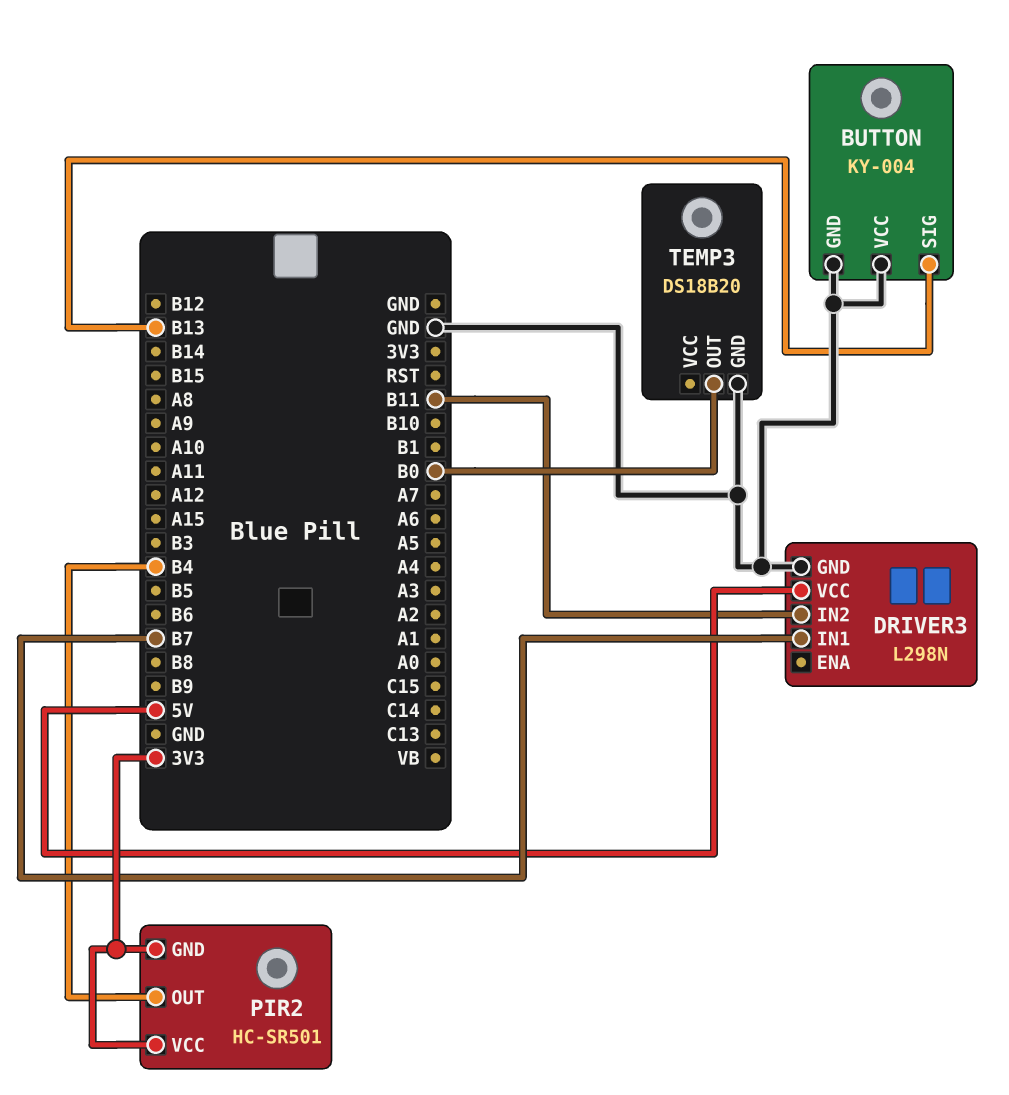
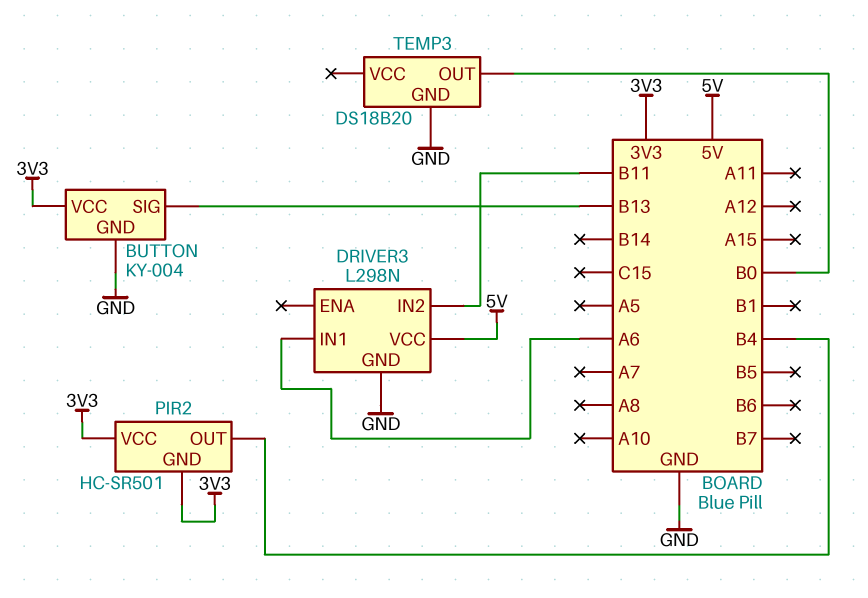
BUTTON pin VCC: GND -> 3V3
DRIVER3 pin IN1: B7 -> A6

